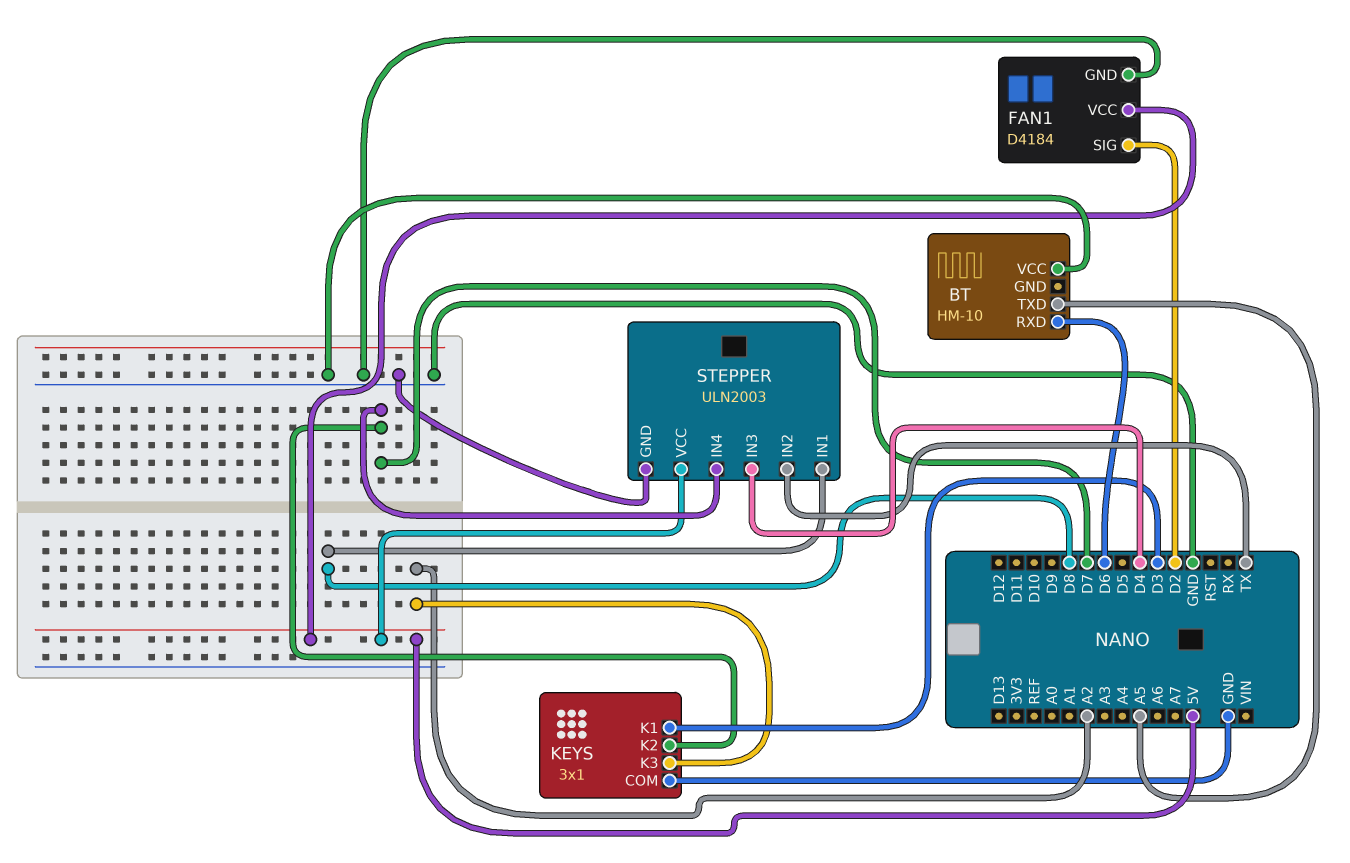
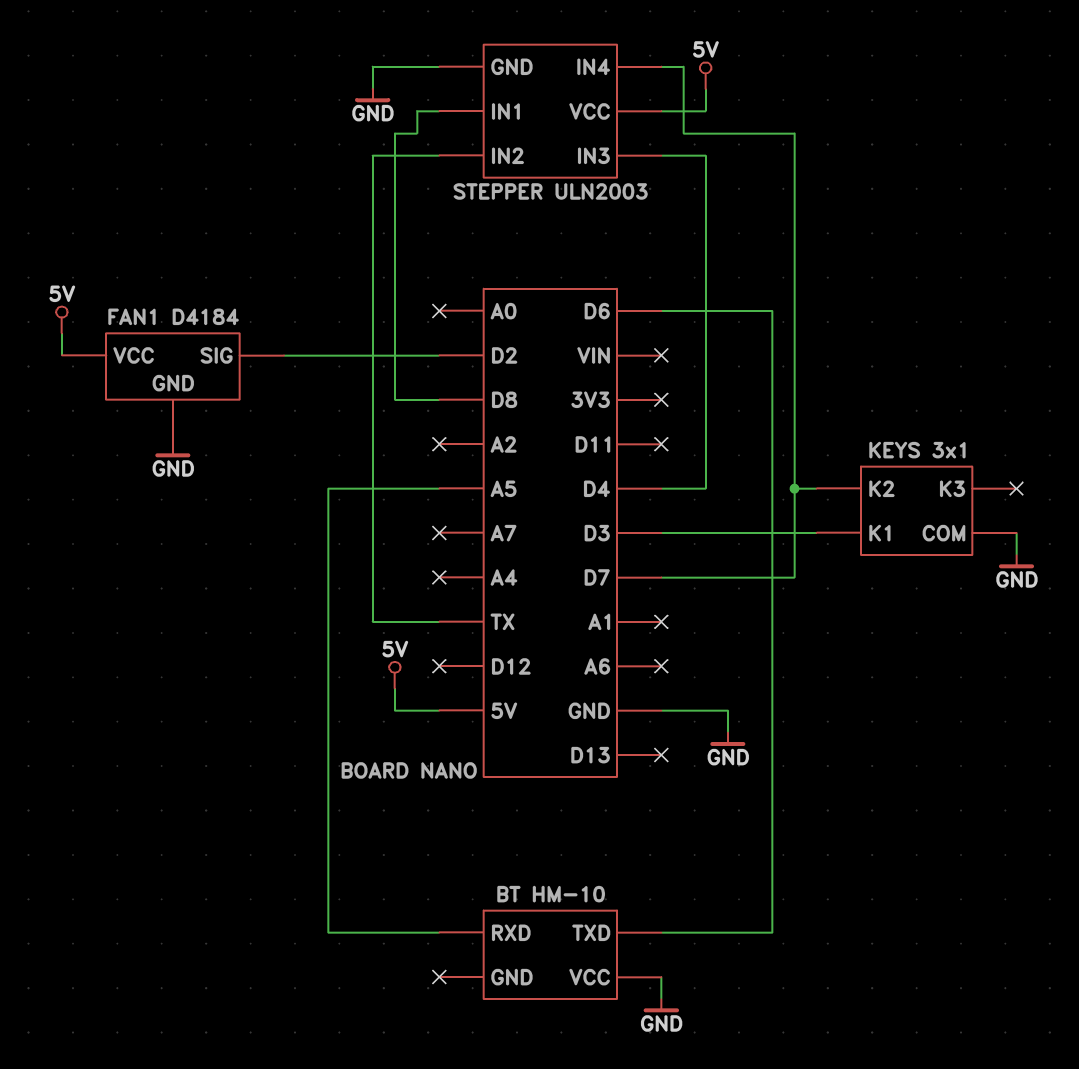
BT pin RXD: D6 -> A5
BT pin TXD: A5 -> D6
KEYS pin K3: A2 -> none

